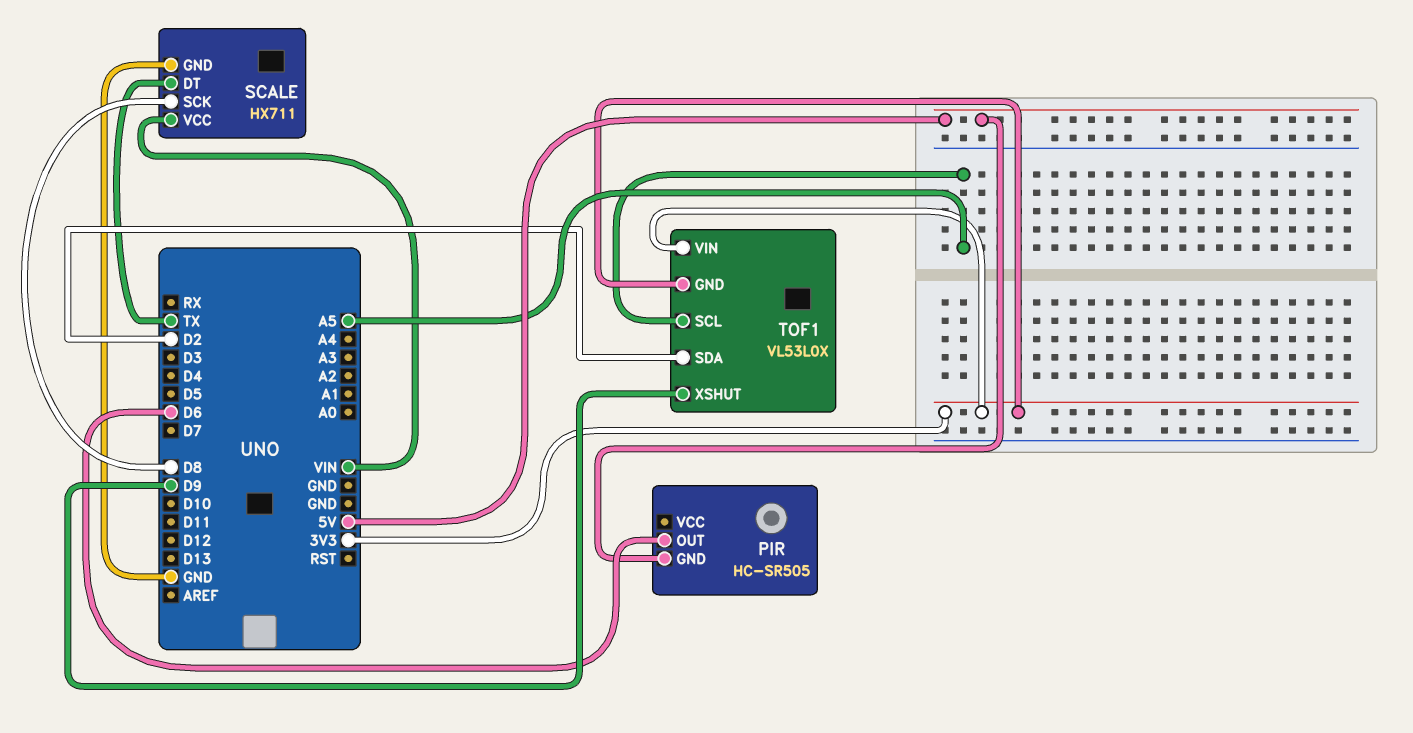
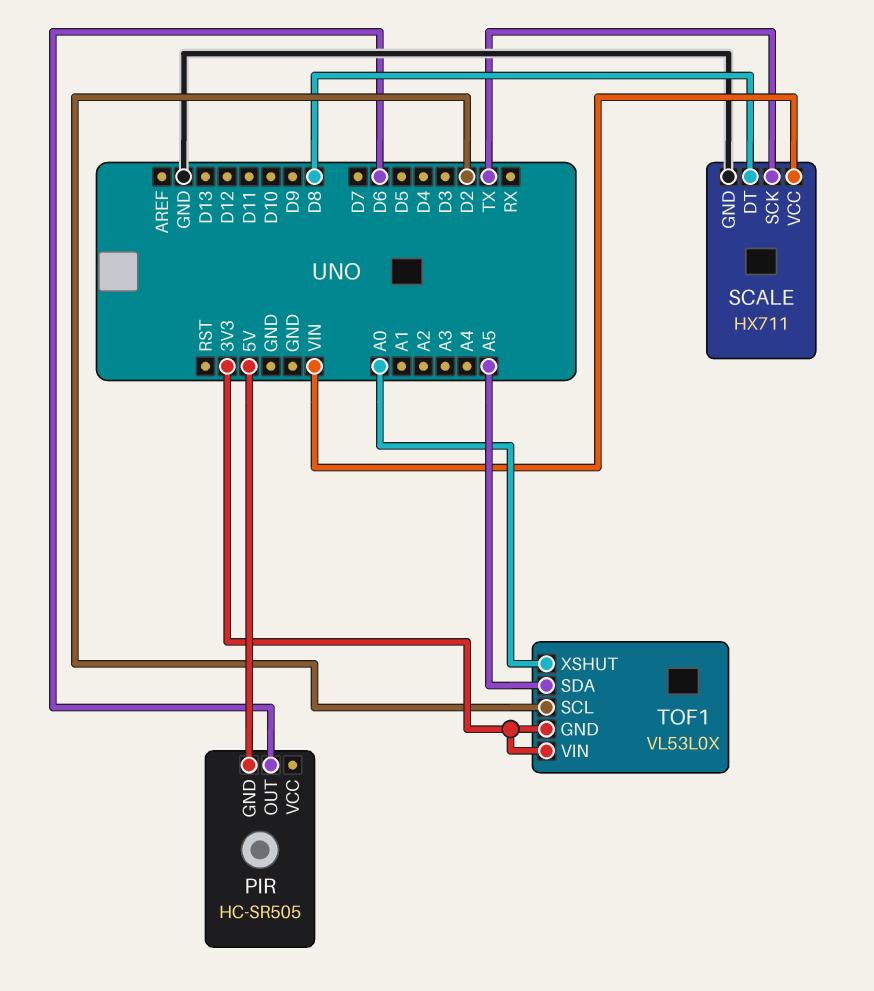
SCALE pin DT: TX -> D8
SCALE pin SCK: D8 -> TX
TOF1 pin SCL: A5 -> D2
TOF1 pin SDA: D2 -> A5
TOF1 pin XSHUT: D9 -> A0

